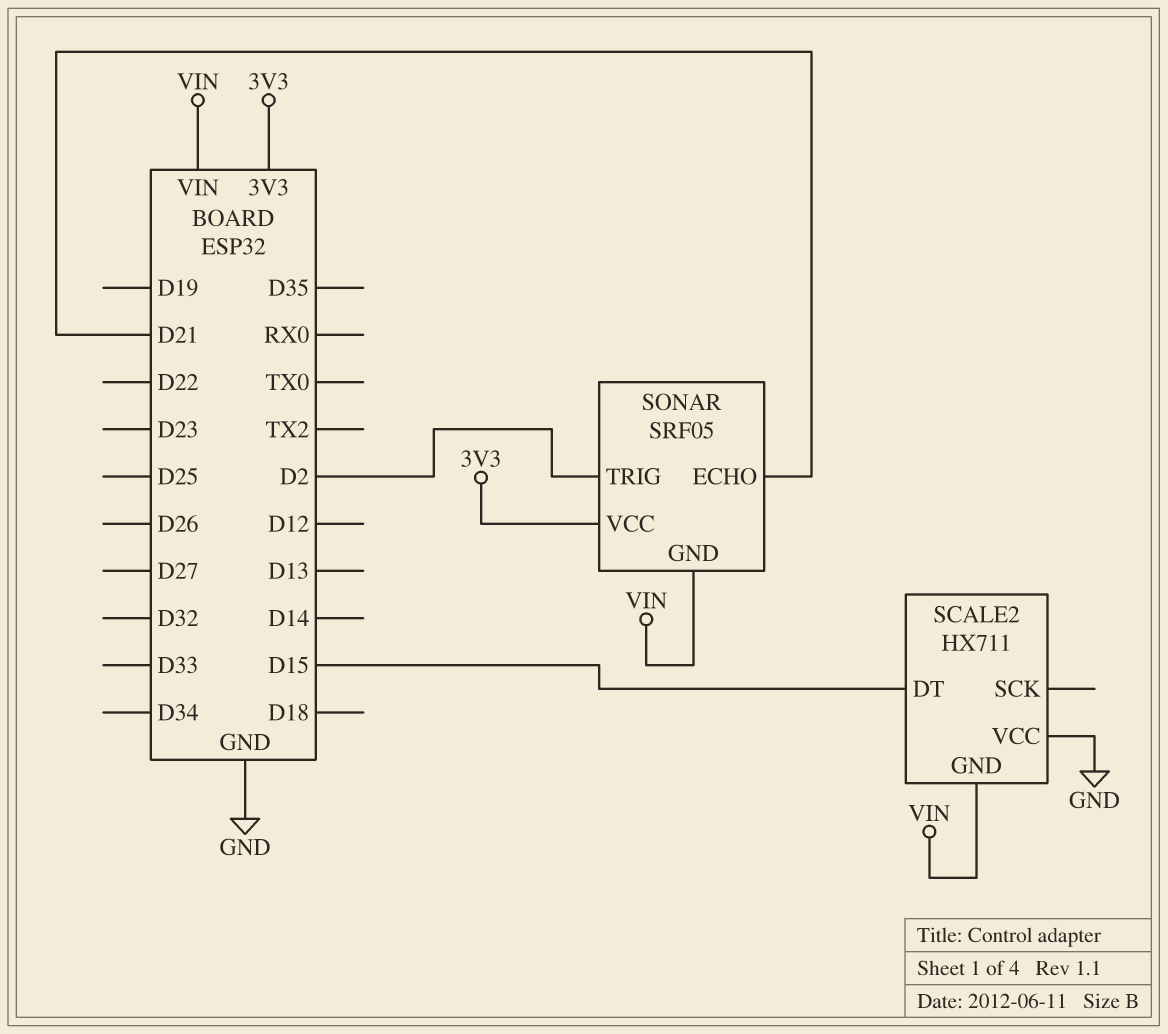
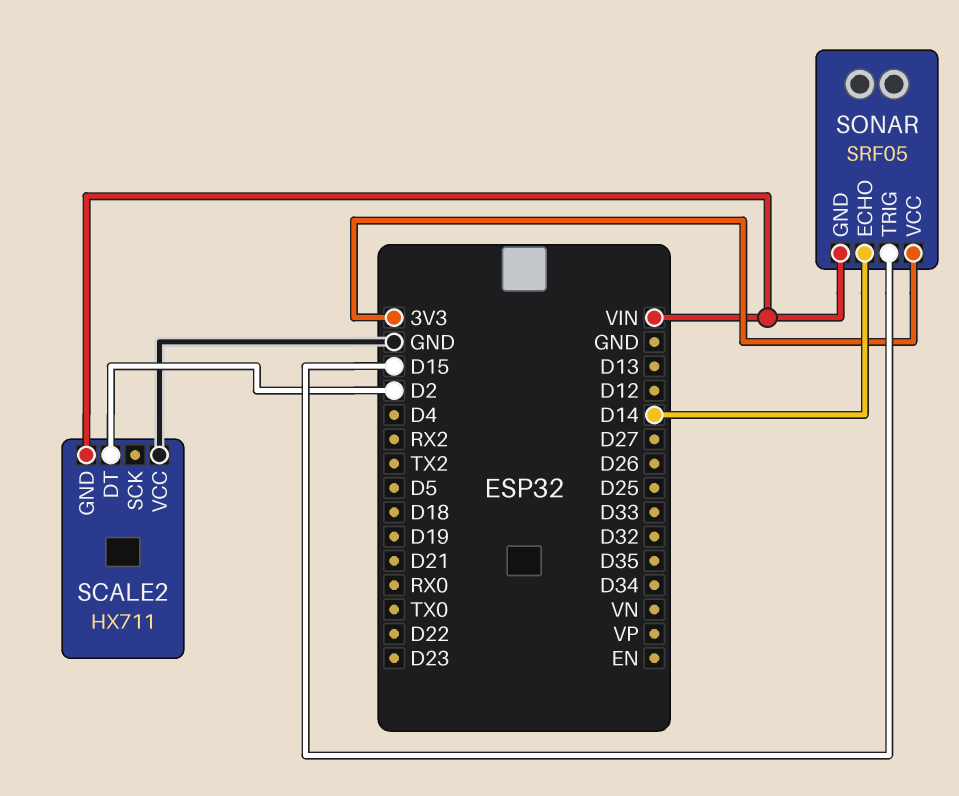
SCALE2 pin DT: D15 -> D2
SONAR pin ECHO: D21 -> D14
SONAR pin TRIG: D2 -> D15

